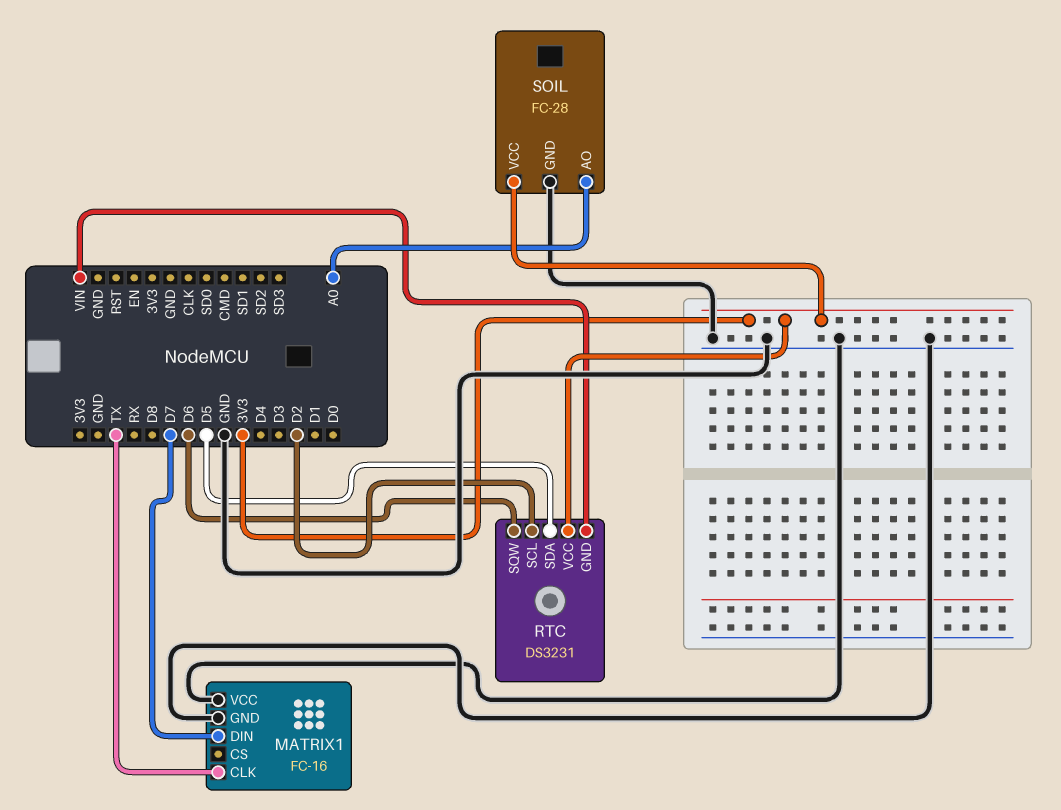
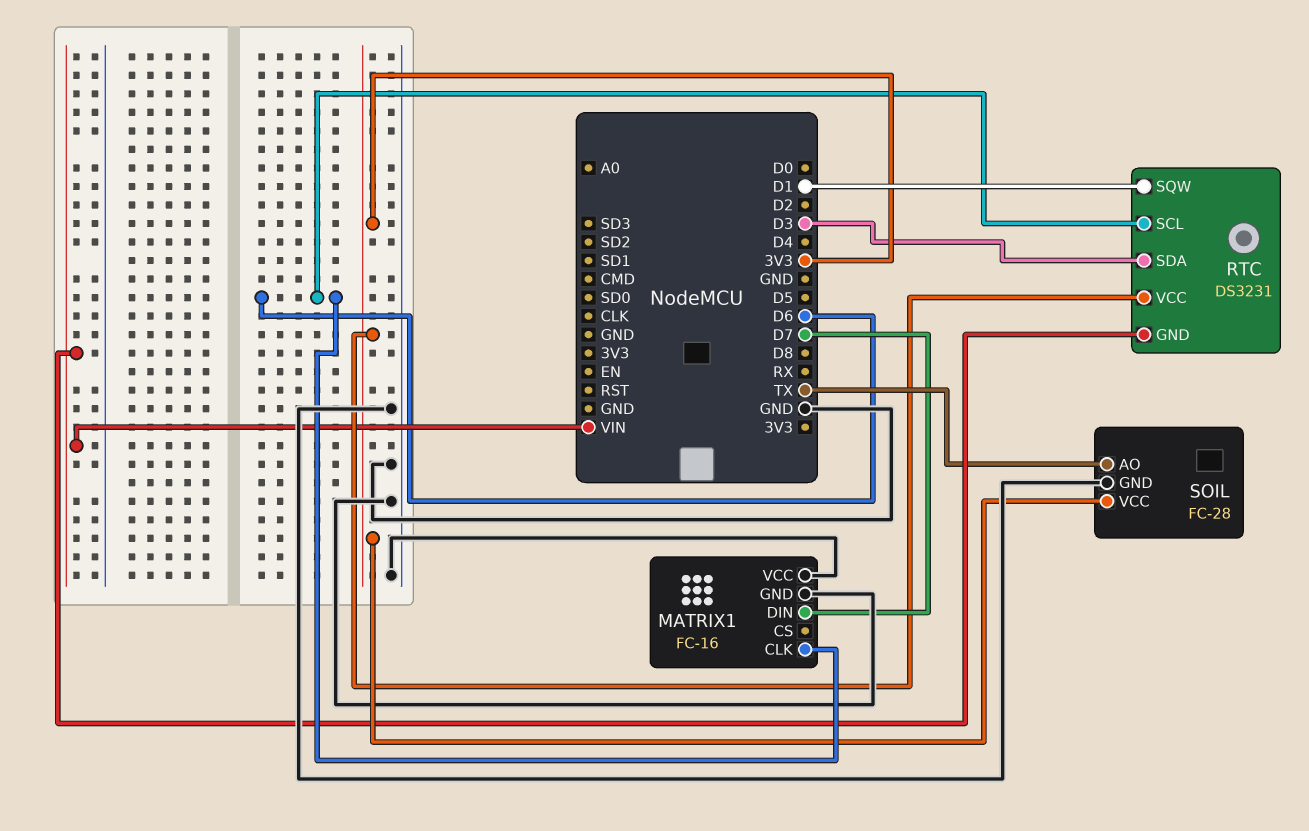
MATRIX1 pin CLK: TX -> D6
RTC pin SCL: D2 -> D6
RTC pin SDA: D5 -> D3
RTC pin SQW: D6 -> D1
SOIL pin AO: A0 -> TX

